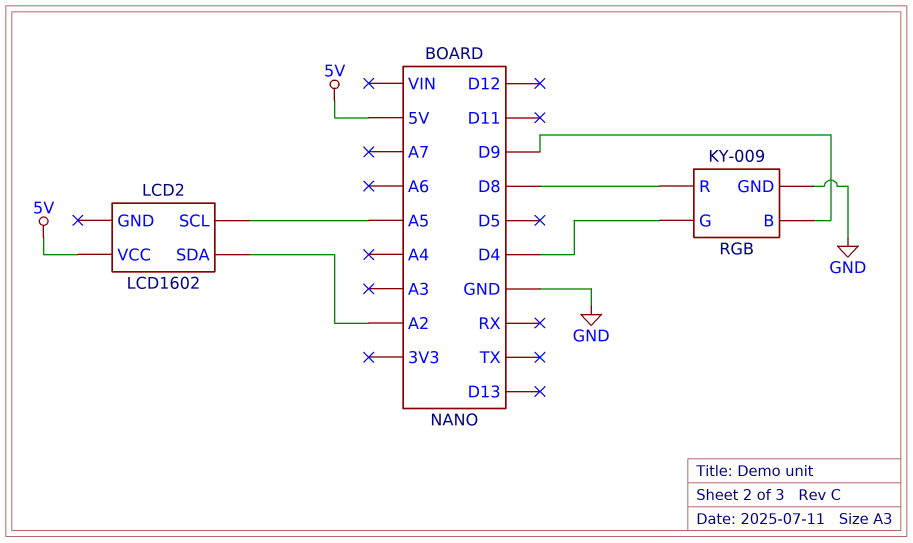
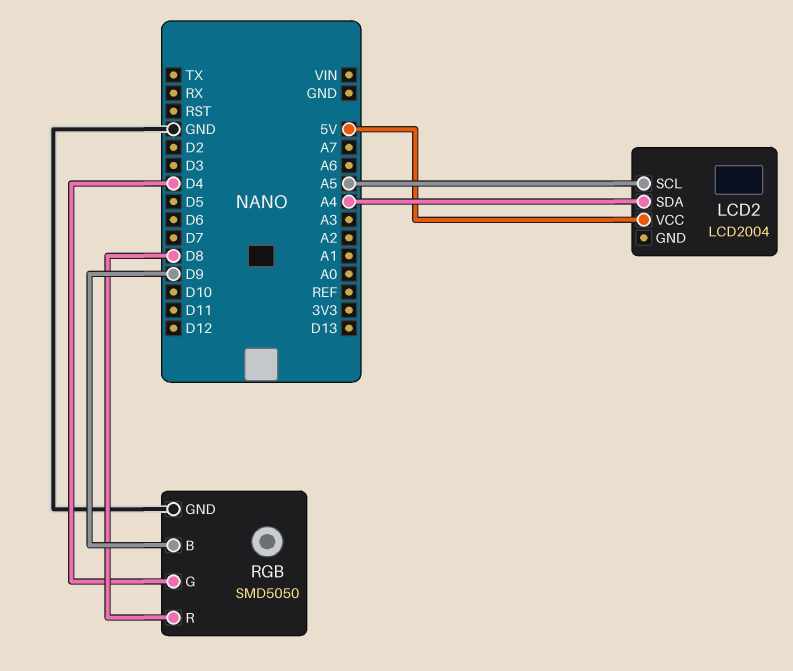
LCD2: LCD1602 -> LCD2004
LCD2 pin SDA: A2 -> A4
RGB: KY-009 -> SMD5050

